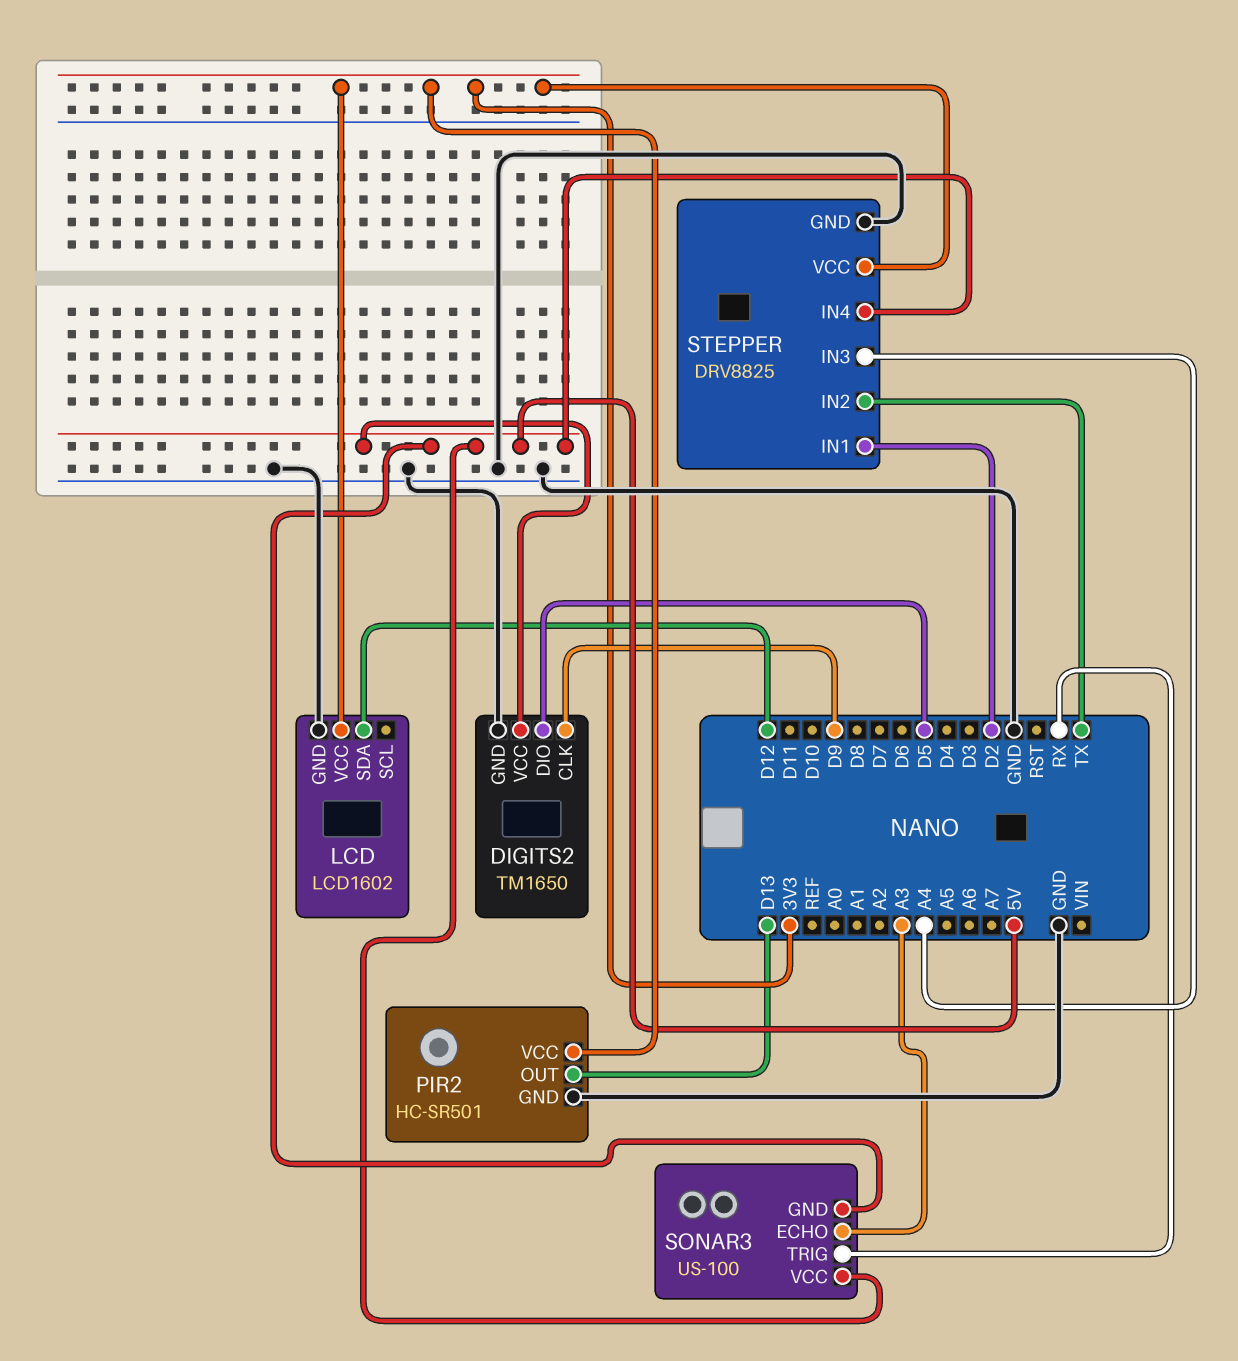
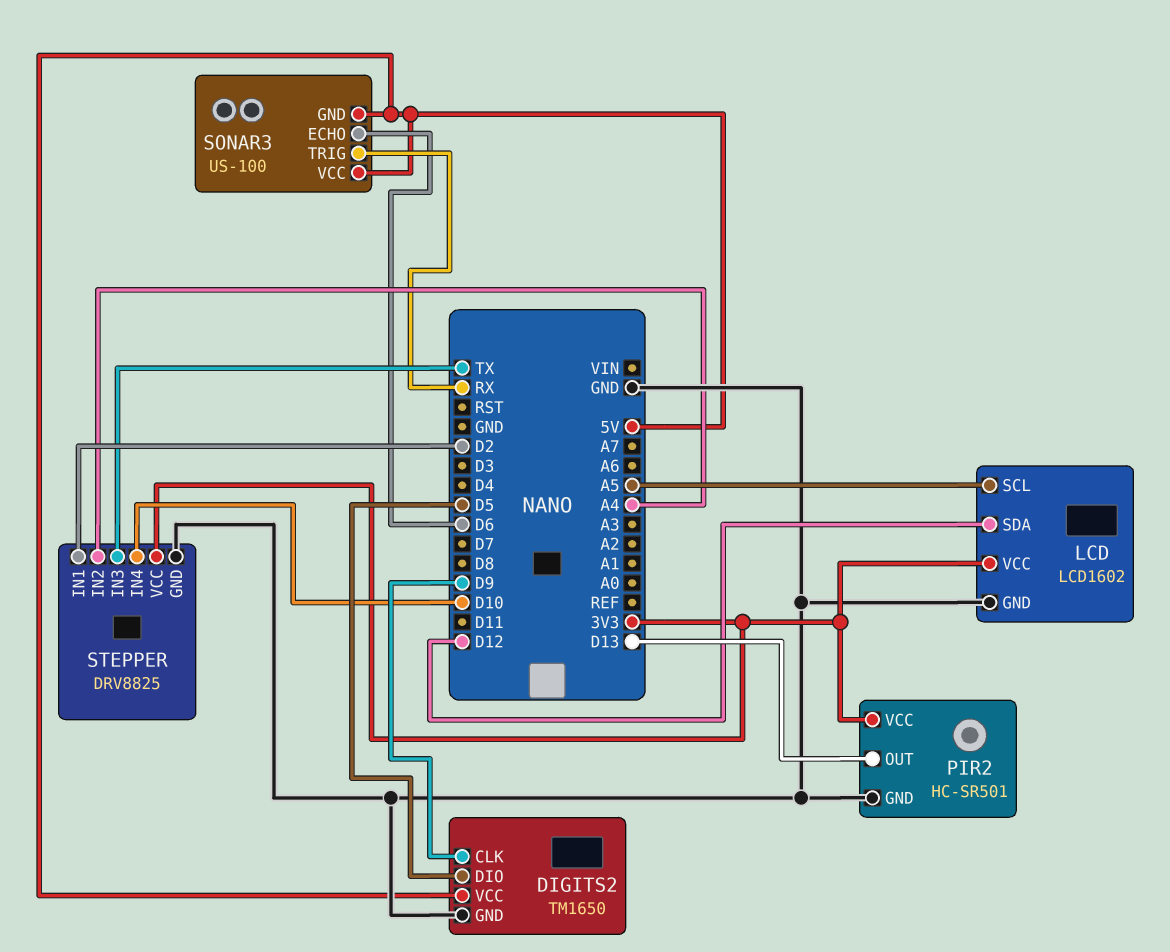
LCD pin SCL: none -> A5
SONAR3 pin ECHO: A3 -> D6
STEPPER pin IN2: TX -> A4
STEPPER pin IN3: A4 -> TX
STEPPER pin IN4: 5V -> D10

